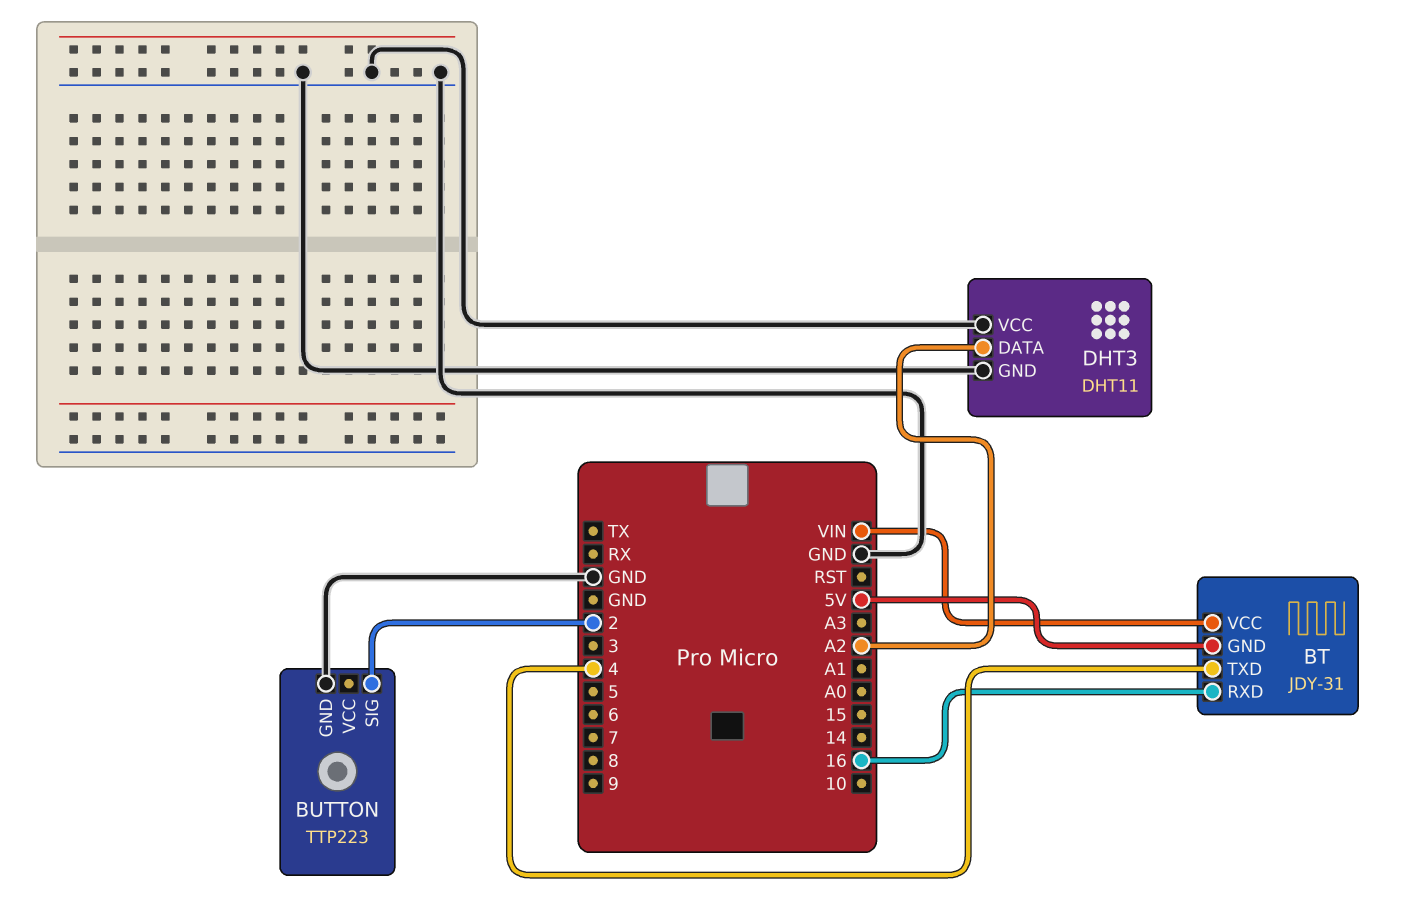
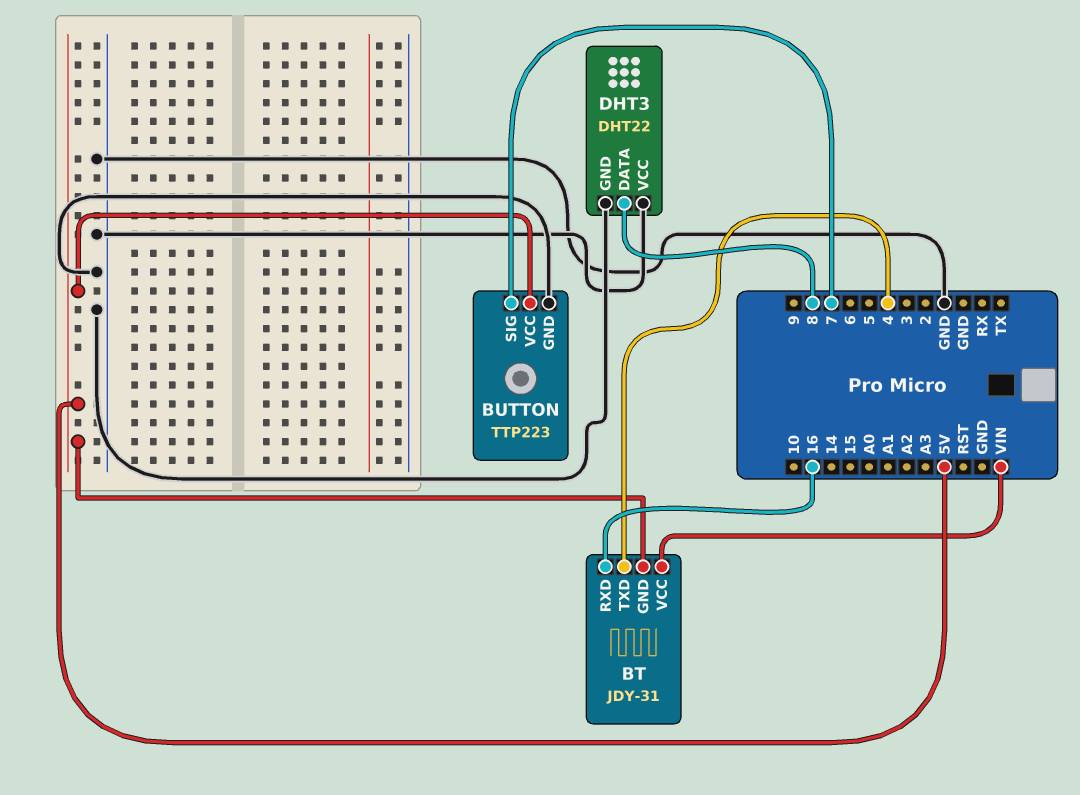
BUTTON pin SIG: 2 -> 7
BUTTON pin VCC: none -> 5V
DHT3: DHT11 -> DHT22
DHT3 pin DATA: A2 -> 8

